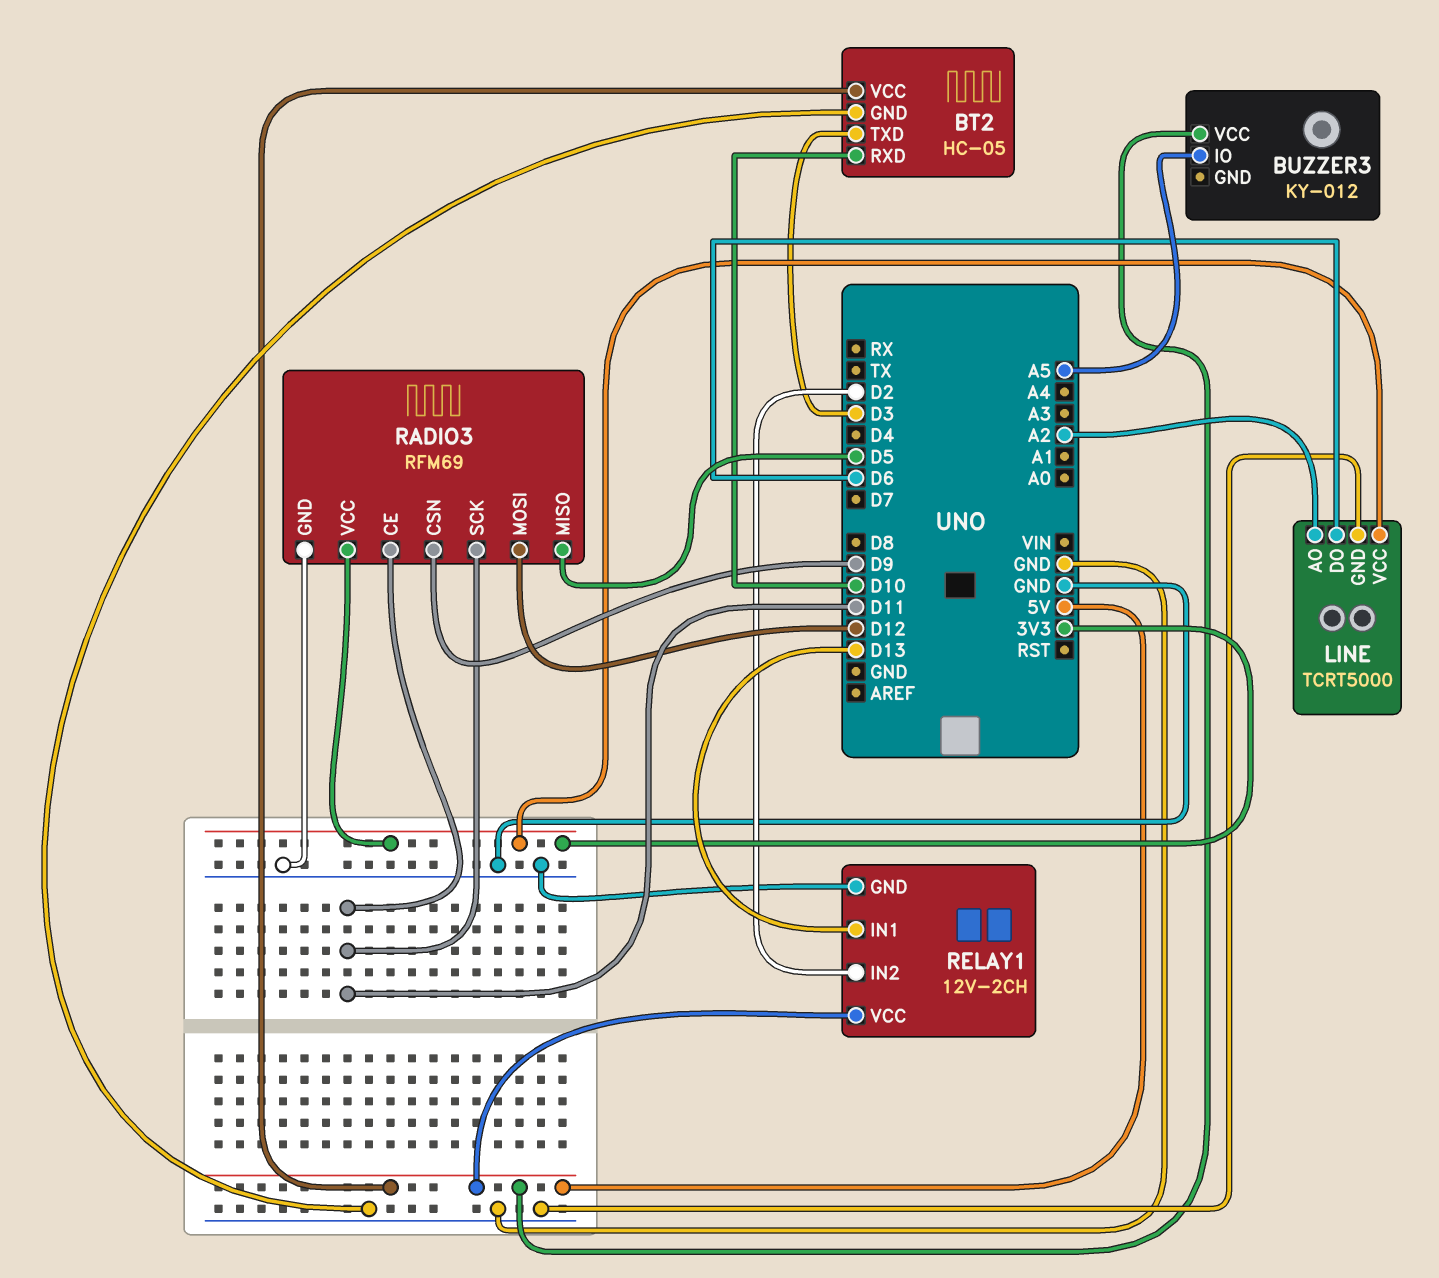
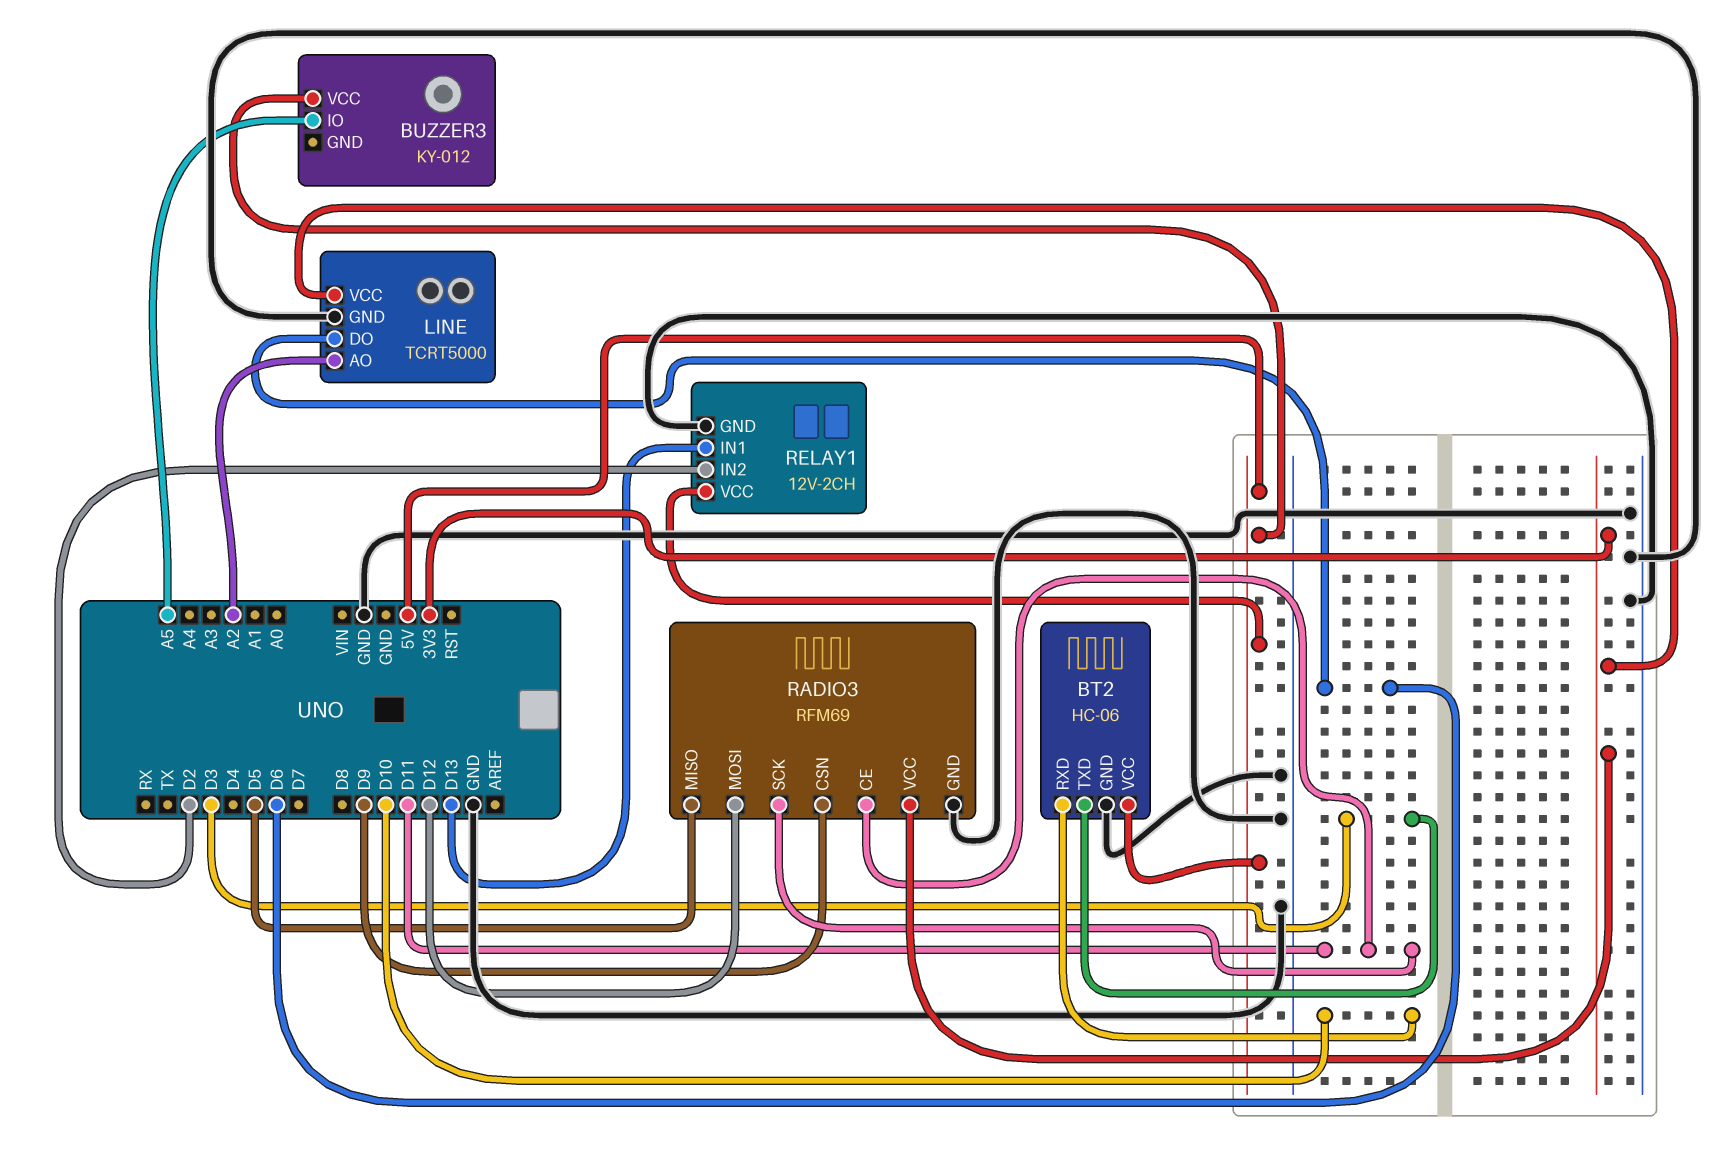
BT2: HC-05 -> HC-06

